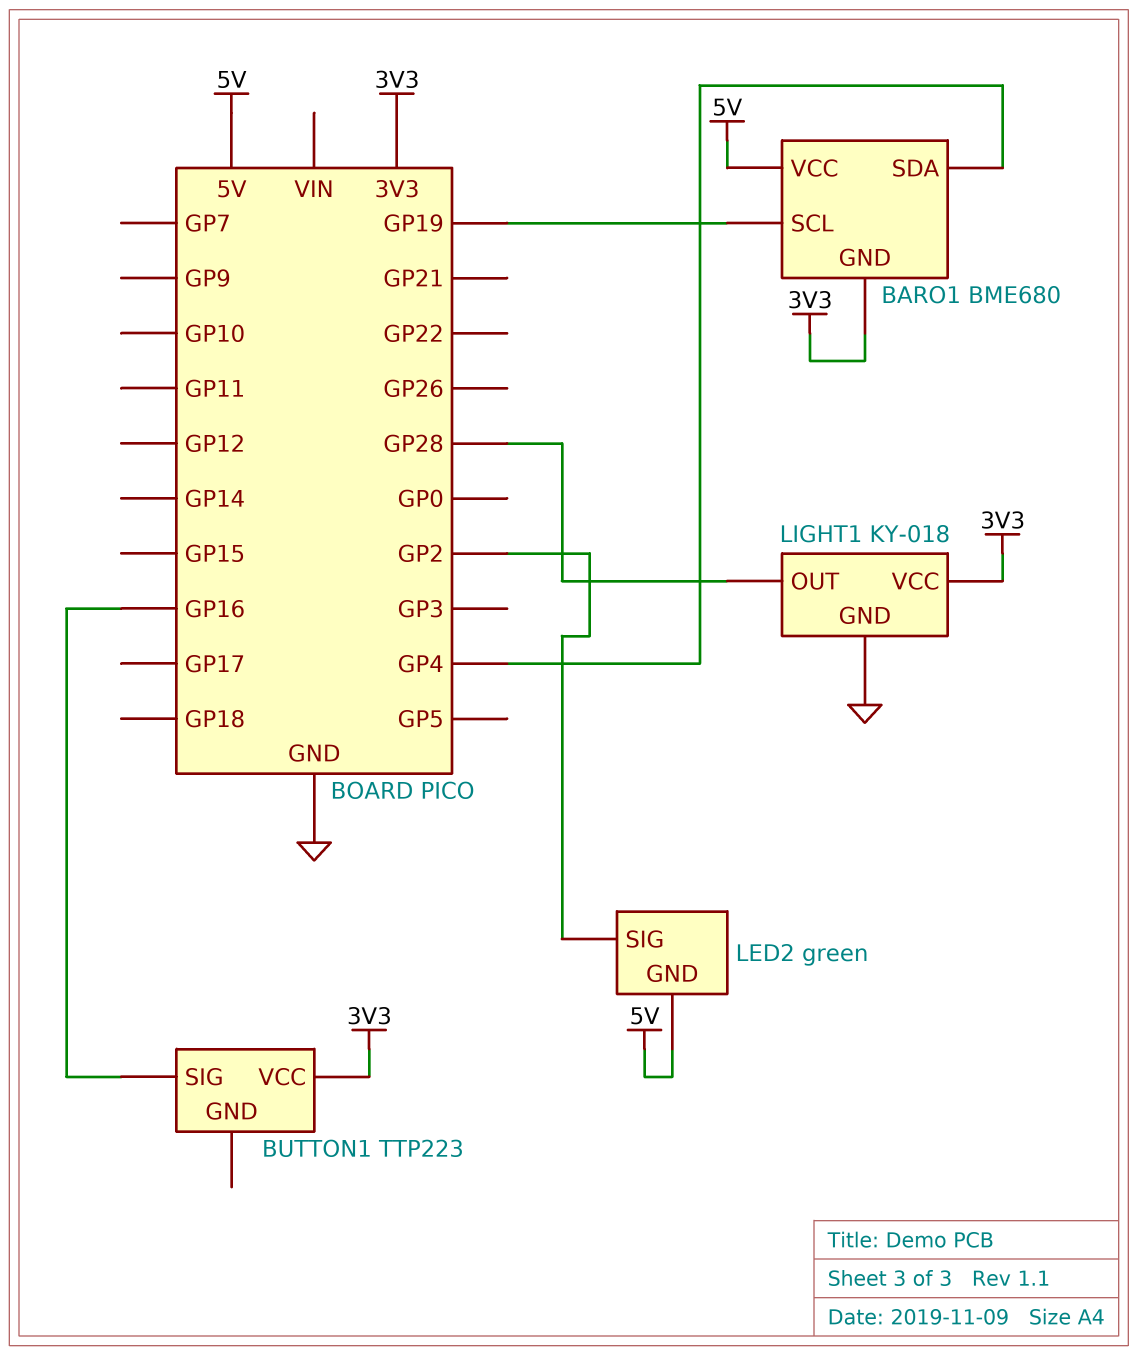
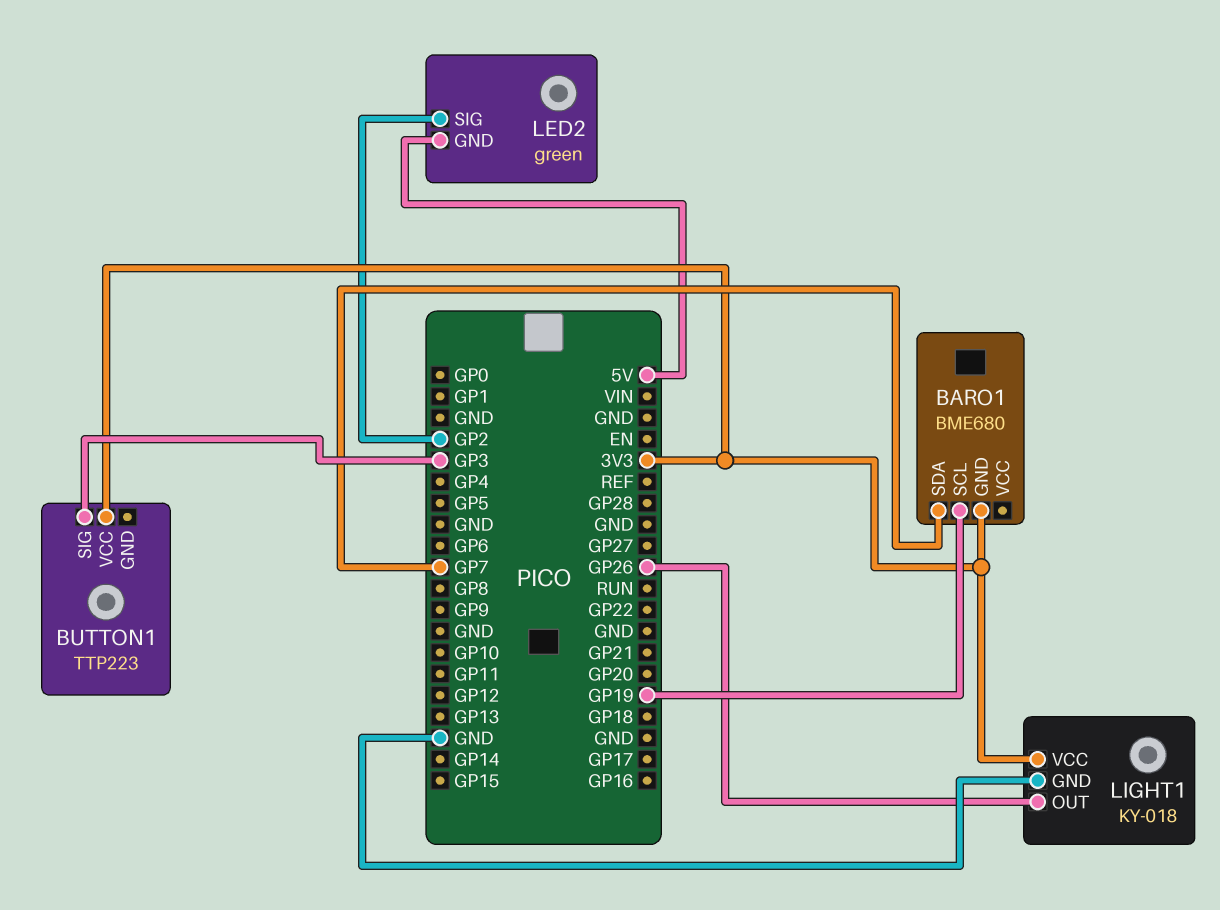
BARO1 pin SDA: GP4 -> GP7
BARO1 pin VCC: 5V -> none
BUTTON1 pin SIG: GP16 -> GP3
LIGHT1 pin OUT: GP28 -> GP26

